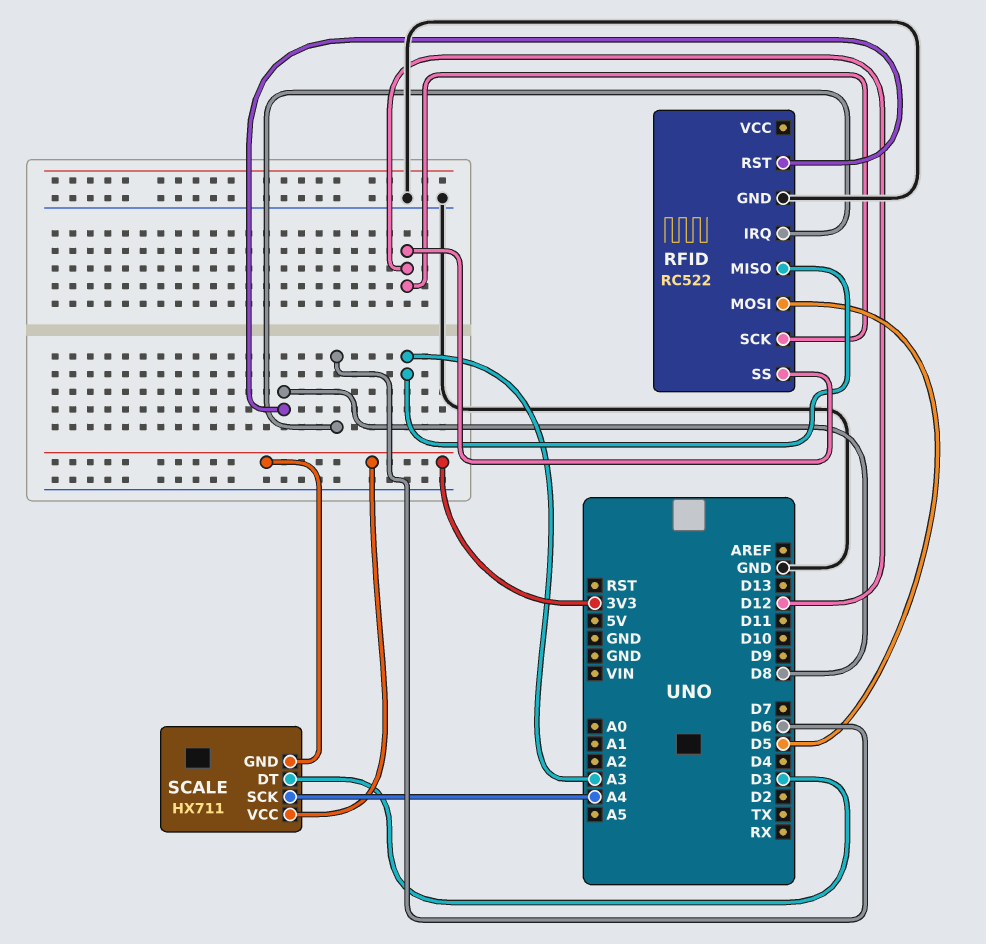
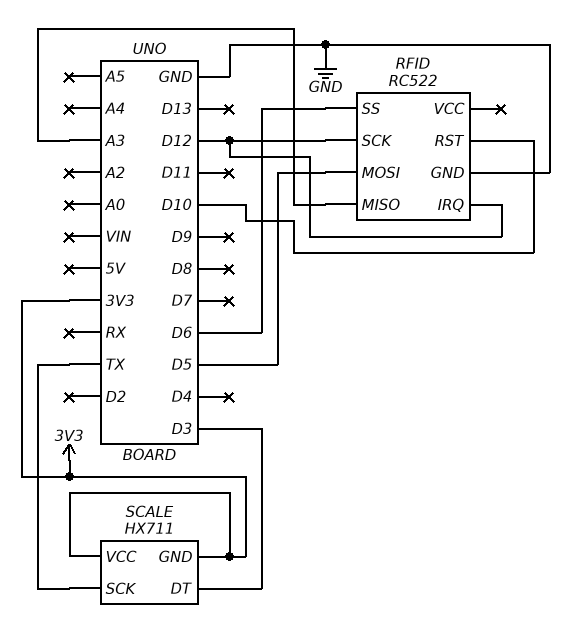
RFID pin IRQ: D6 -> D12
RFID pin RST: D8 -> D10
RFID pin SS: D12 -> D6
SCALE pin SCK: A4 -> TX

